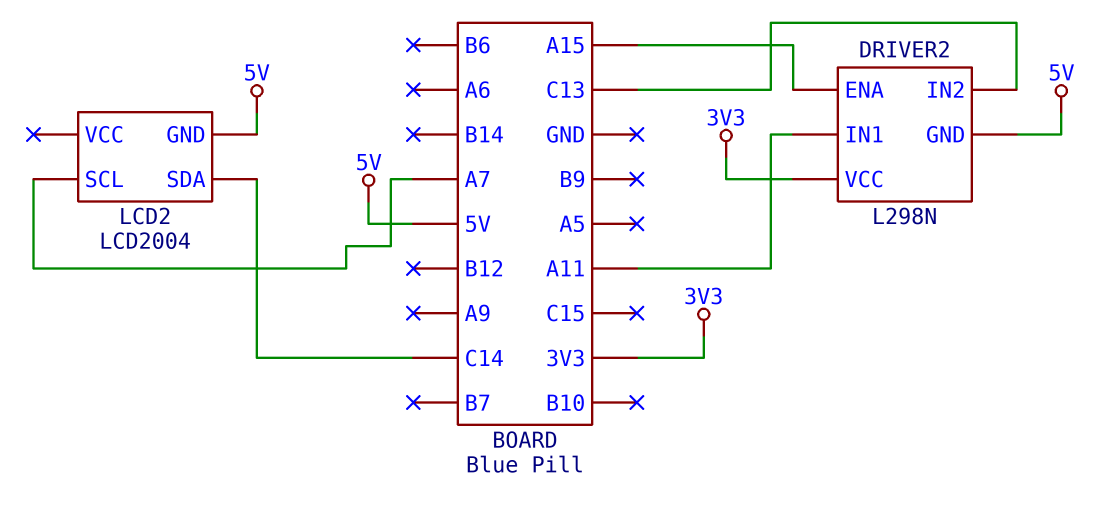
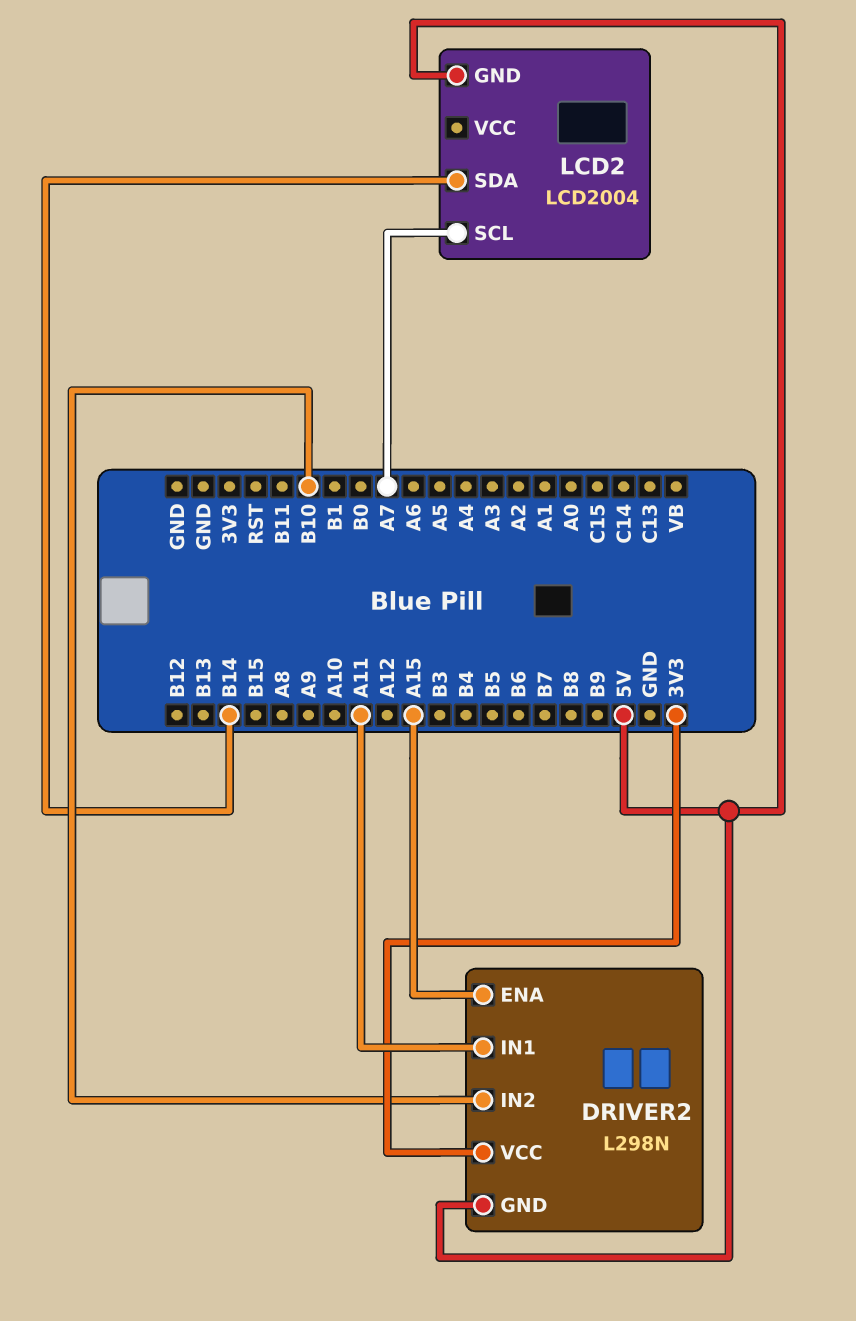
DRIVER2 pin IN2: C13 -> B10
LCD2 pin SDA: C14 -> B14

